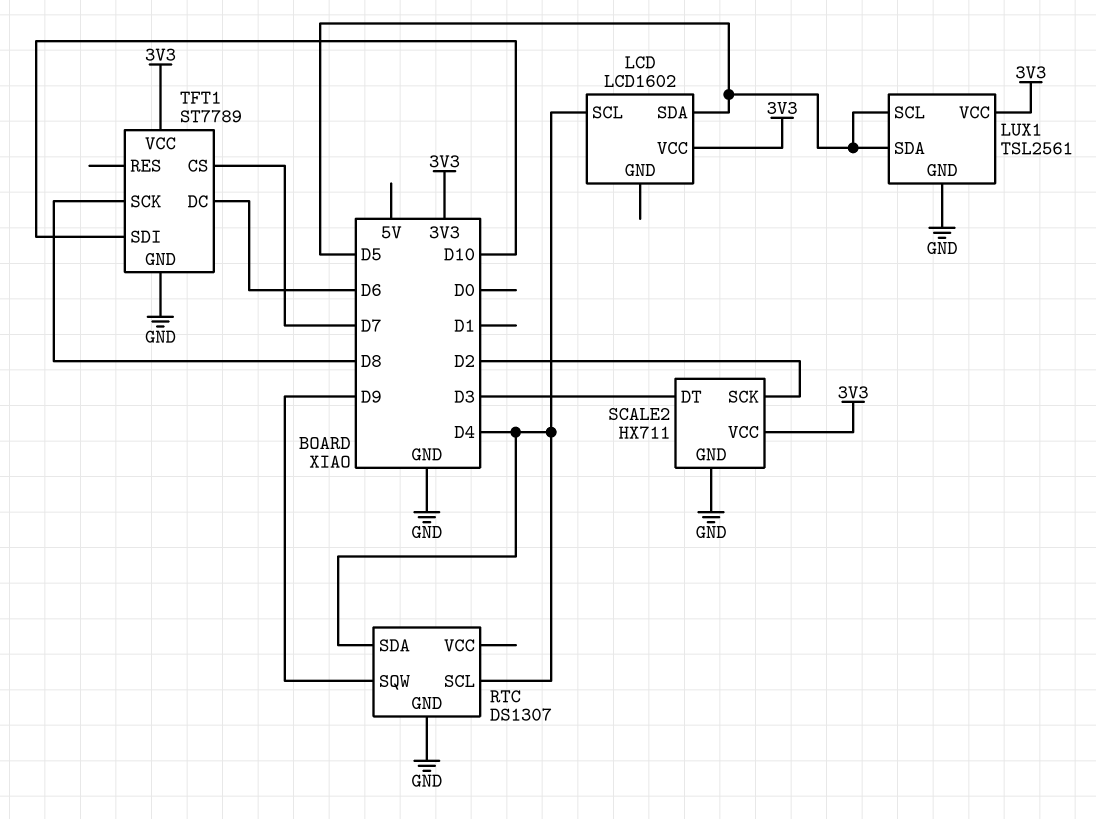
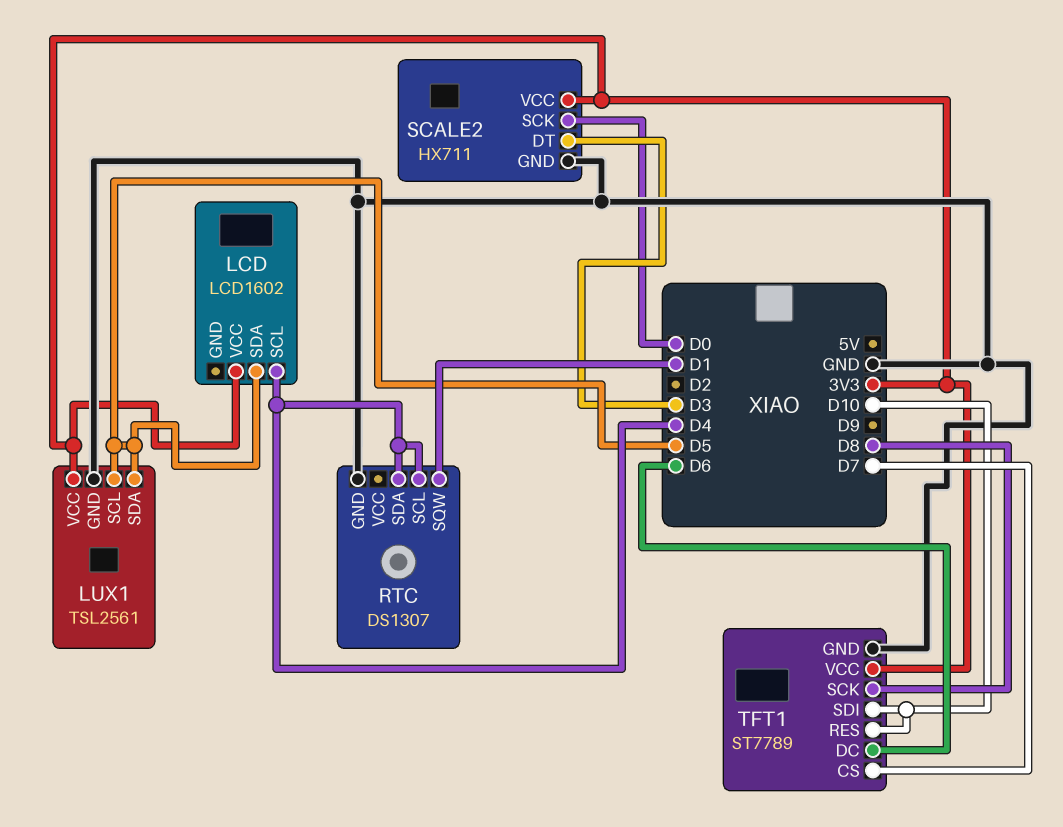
RTC pin SQW: D9 -> D1
SCALE2 pin SCK: D2 -> D0
TFT1 pin RES: none -> D10

